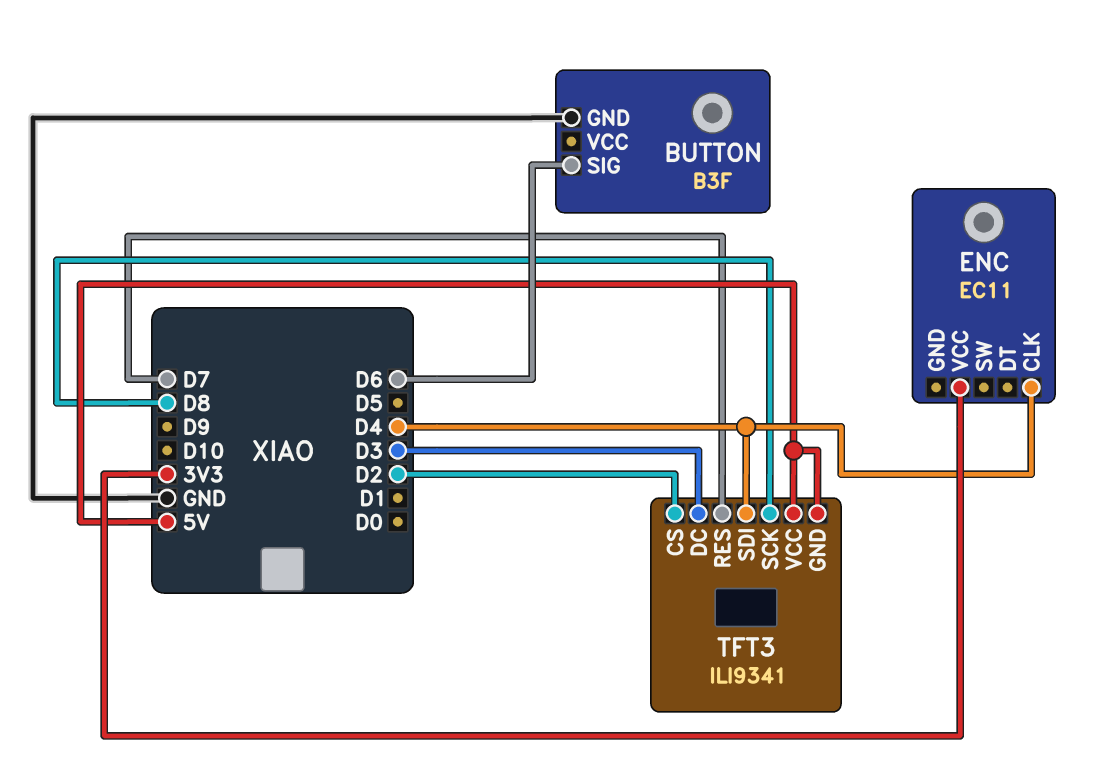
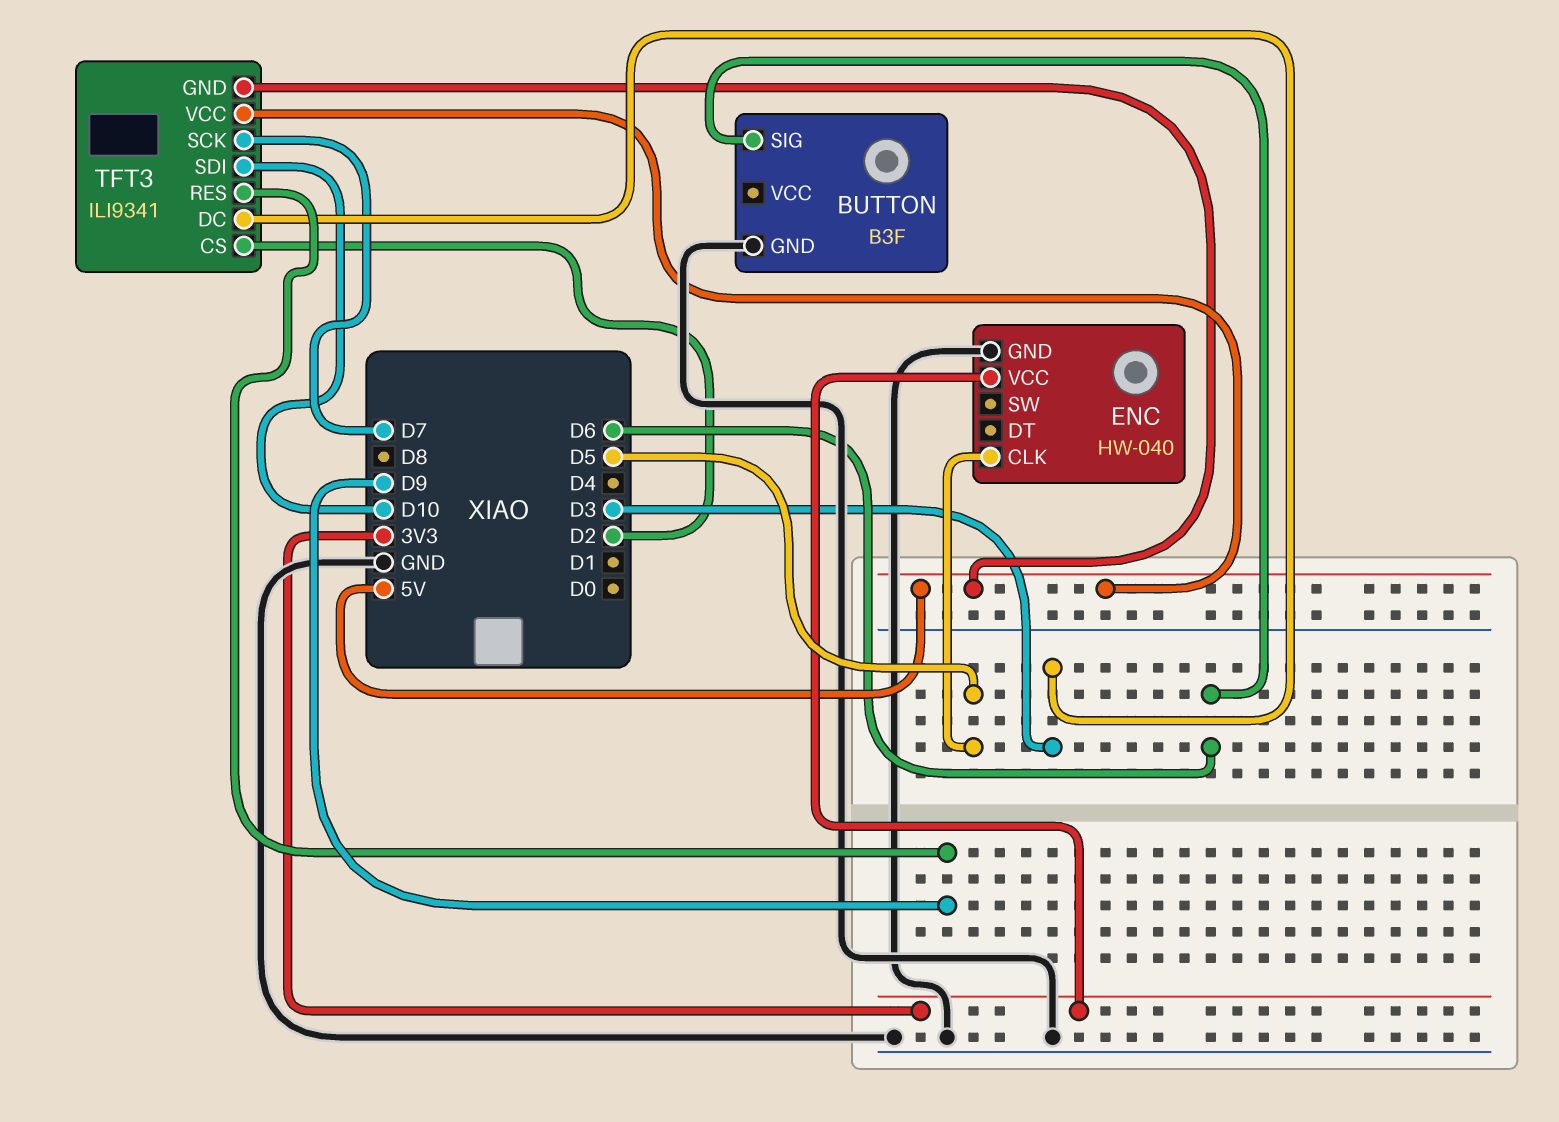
ENC: EC11 -> HW-040
ENC pin CLK: D4 -> D5
ENC pin GND: none -> GND
TFT3 pin RES: D7 -> D9
TFT3 pin SCK: D8 -> D7
TFT3 pin SDI: D4 -> D10

